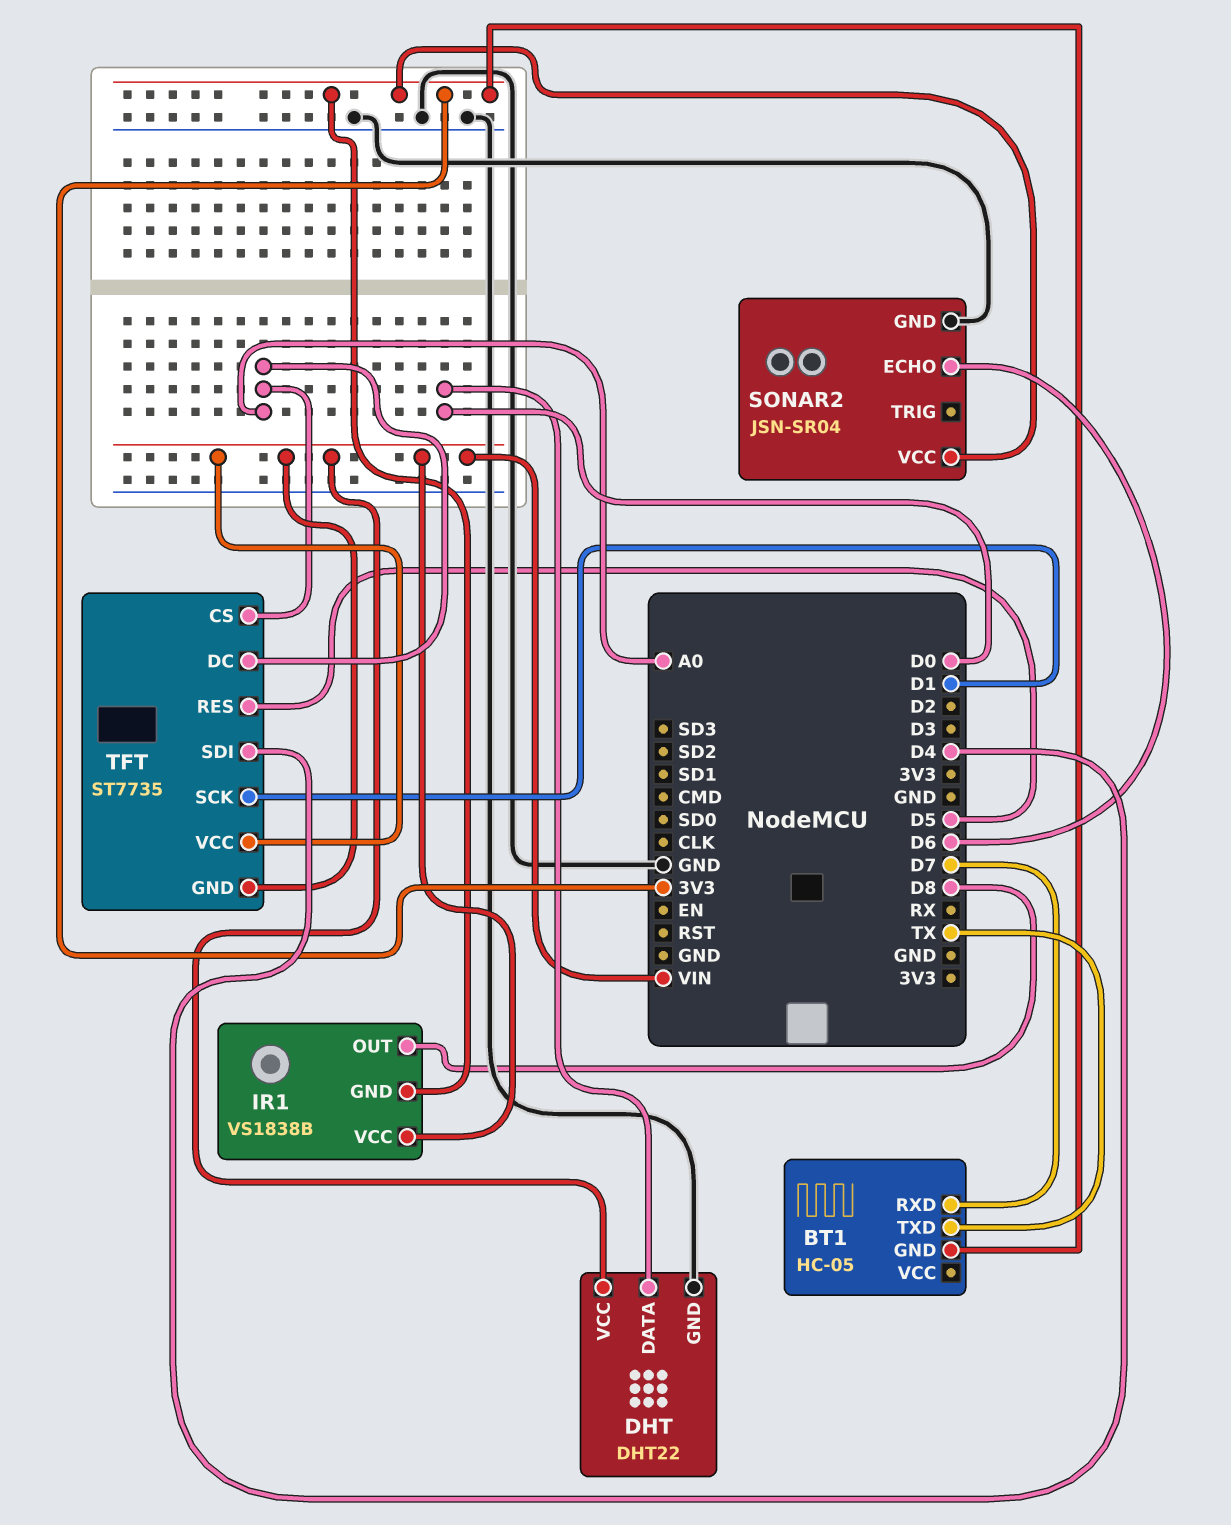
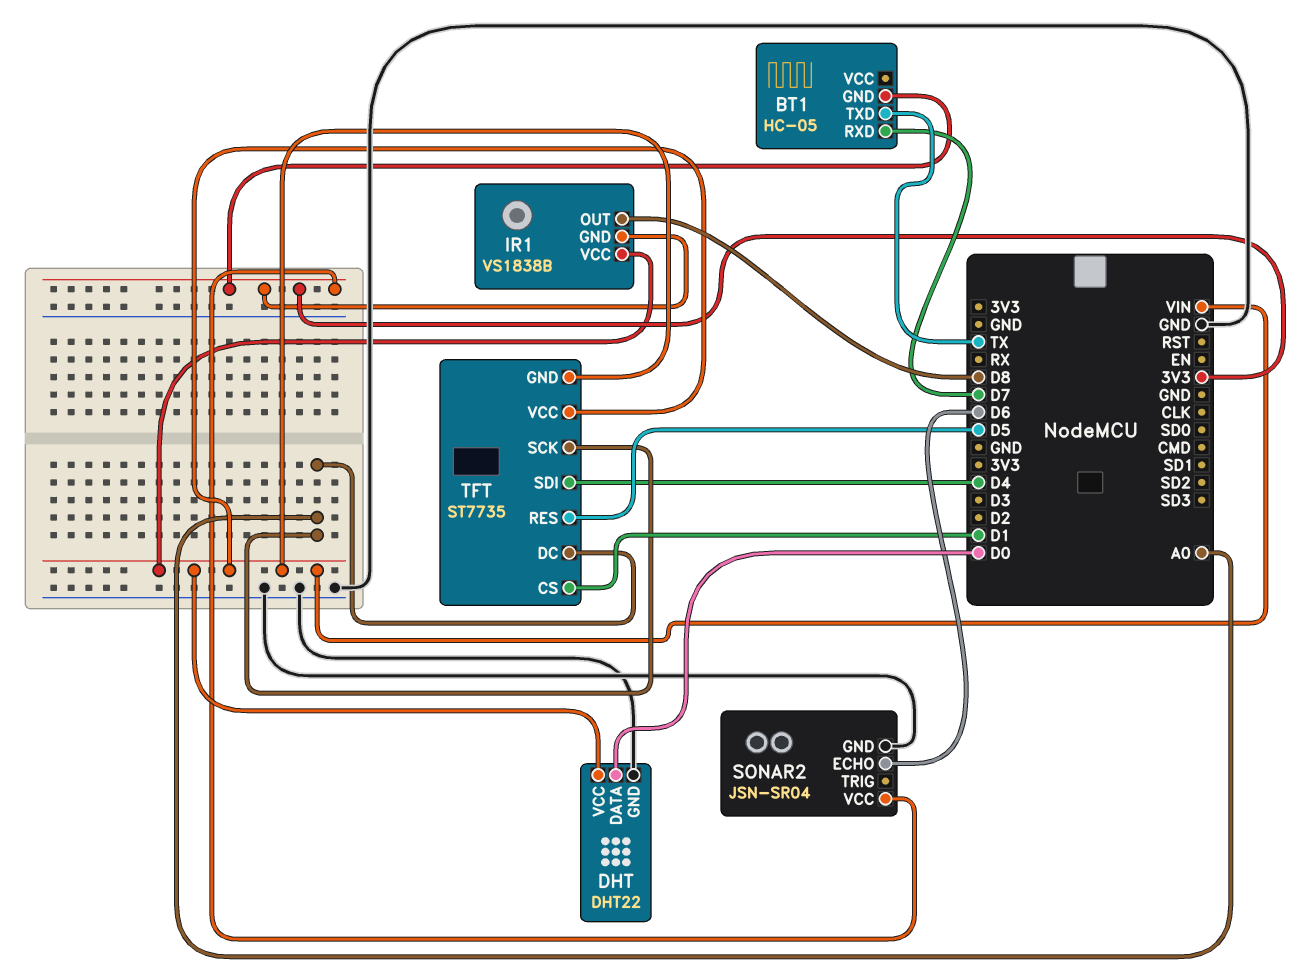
TFT pin CS: A0 -> D1
TFT pin SCK: D1 -> A0

